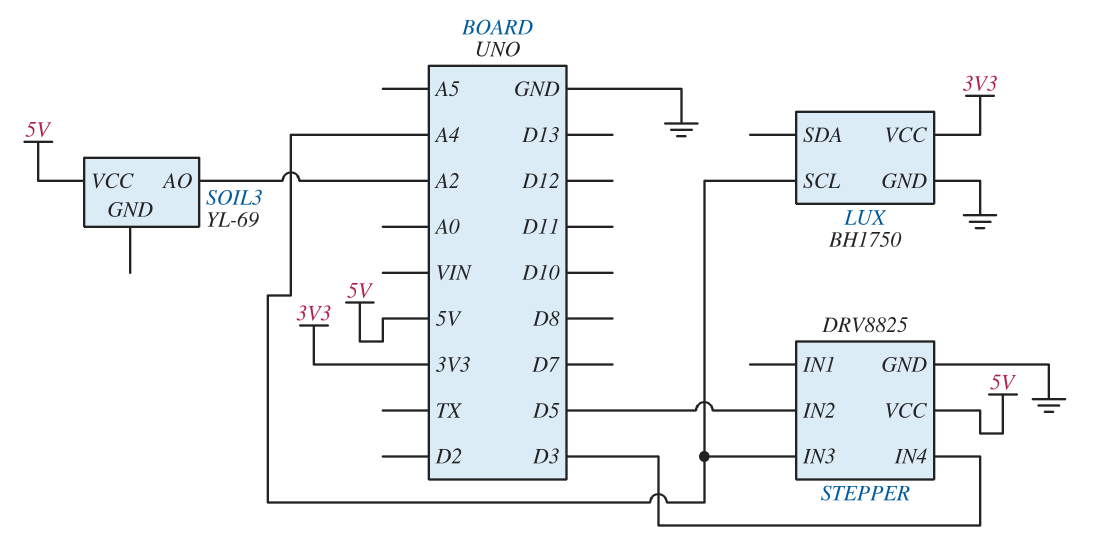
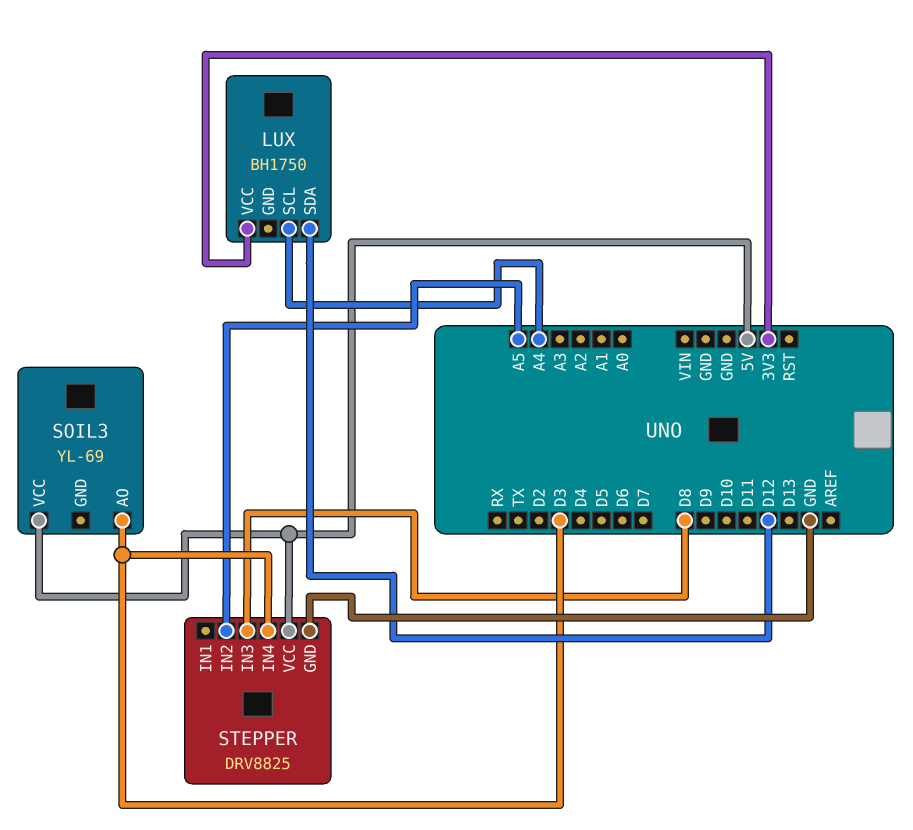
LUX pin GND: GND -> none
LUX pin SDA: none -> D12
SOIL3 pin AO: A2 -> D3
STEPPER pin IN2: D5 -> A5
STEPPER pin IN3: A4 -> D8

